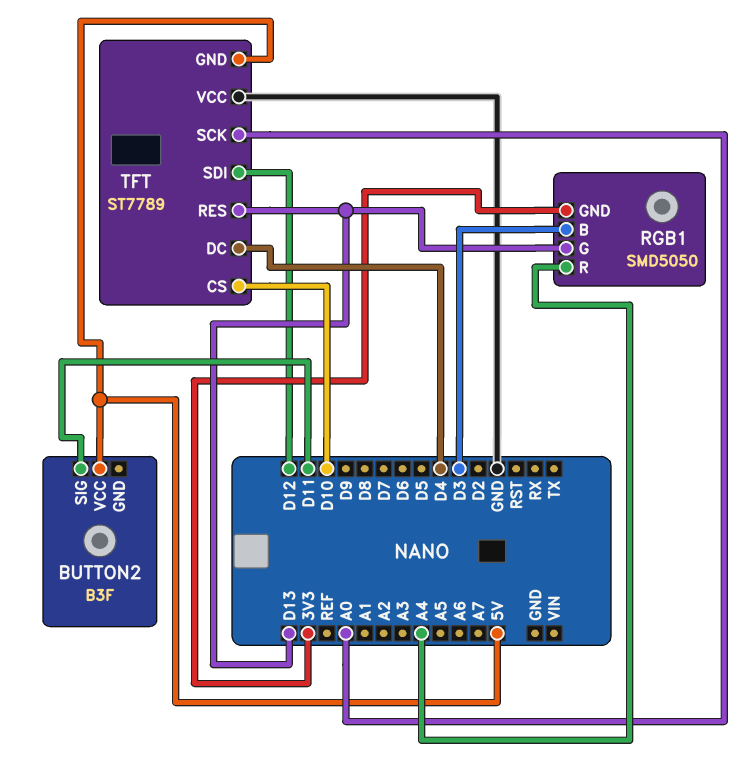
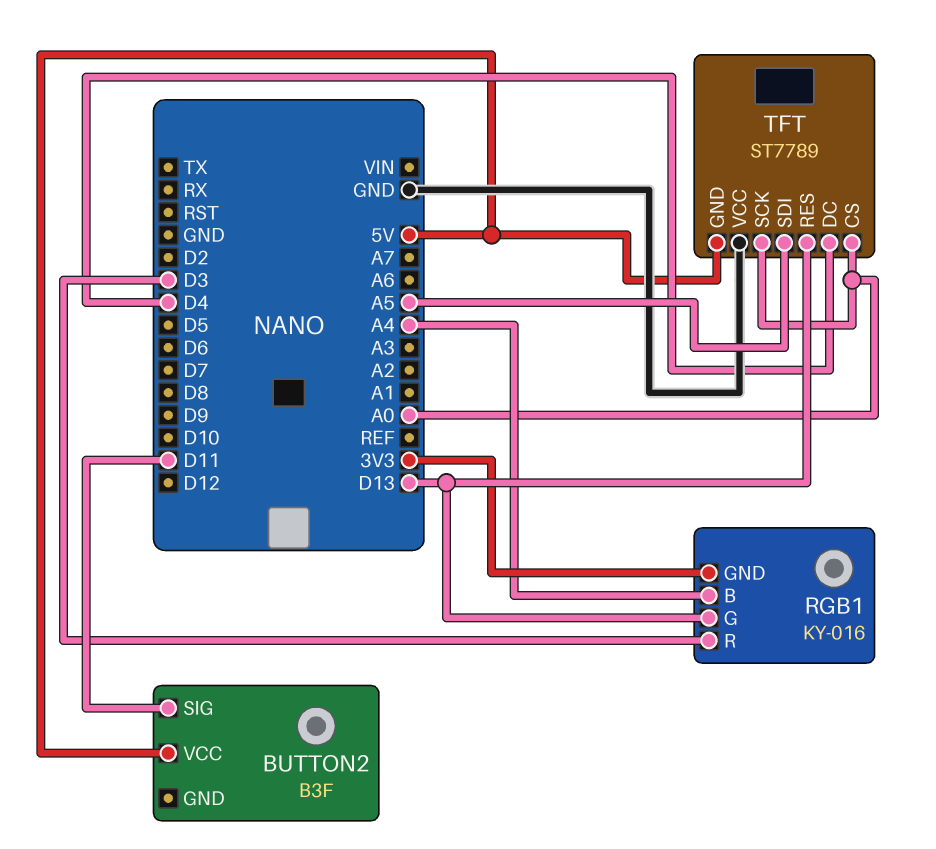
RGB1: SMD5050 -> KY-016
RGB1 pin B: D3 -> A4
RGB1 pin R: A4 -> D3
TFT pin CS: D10 -> A0
TFT pin SDI: D12 -> A5

